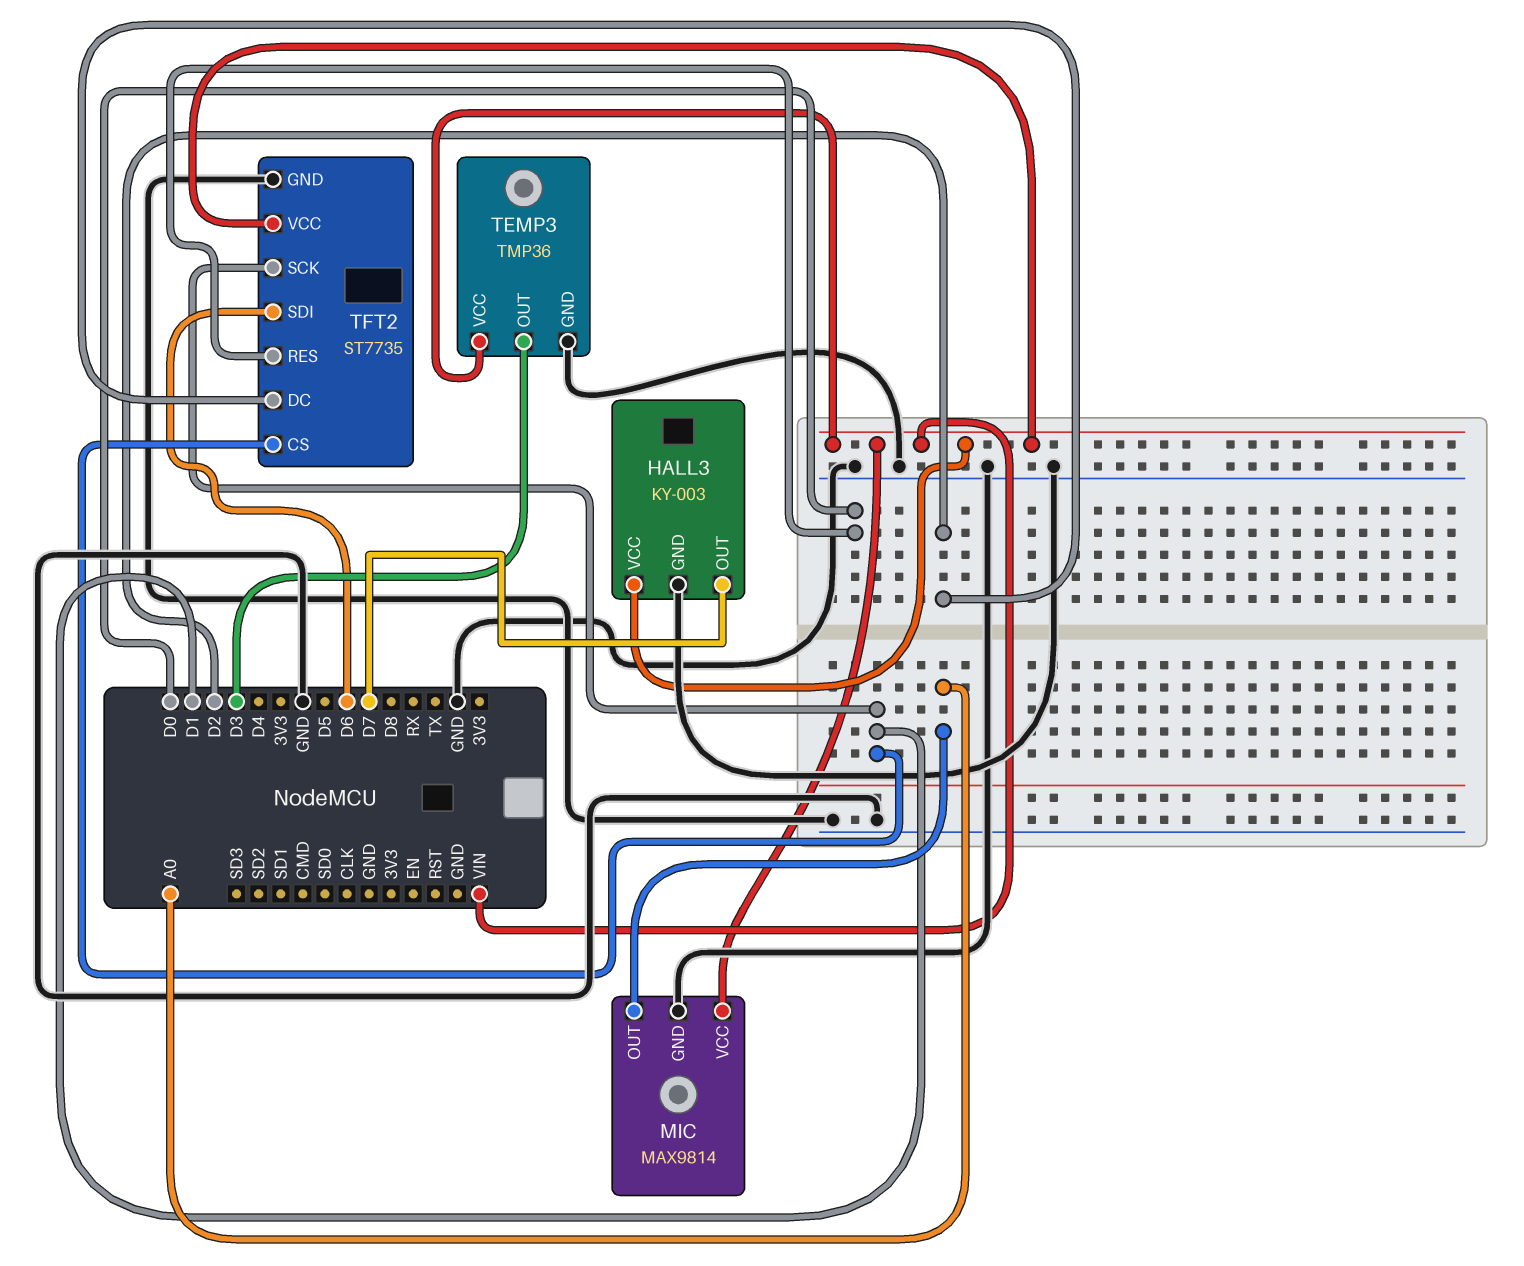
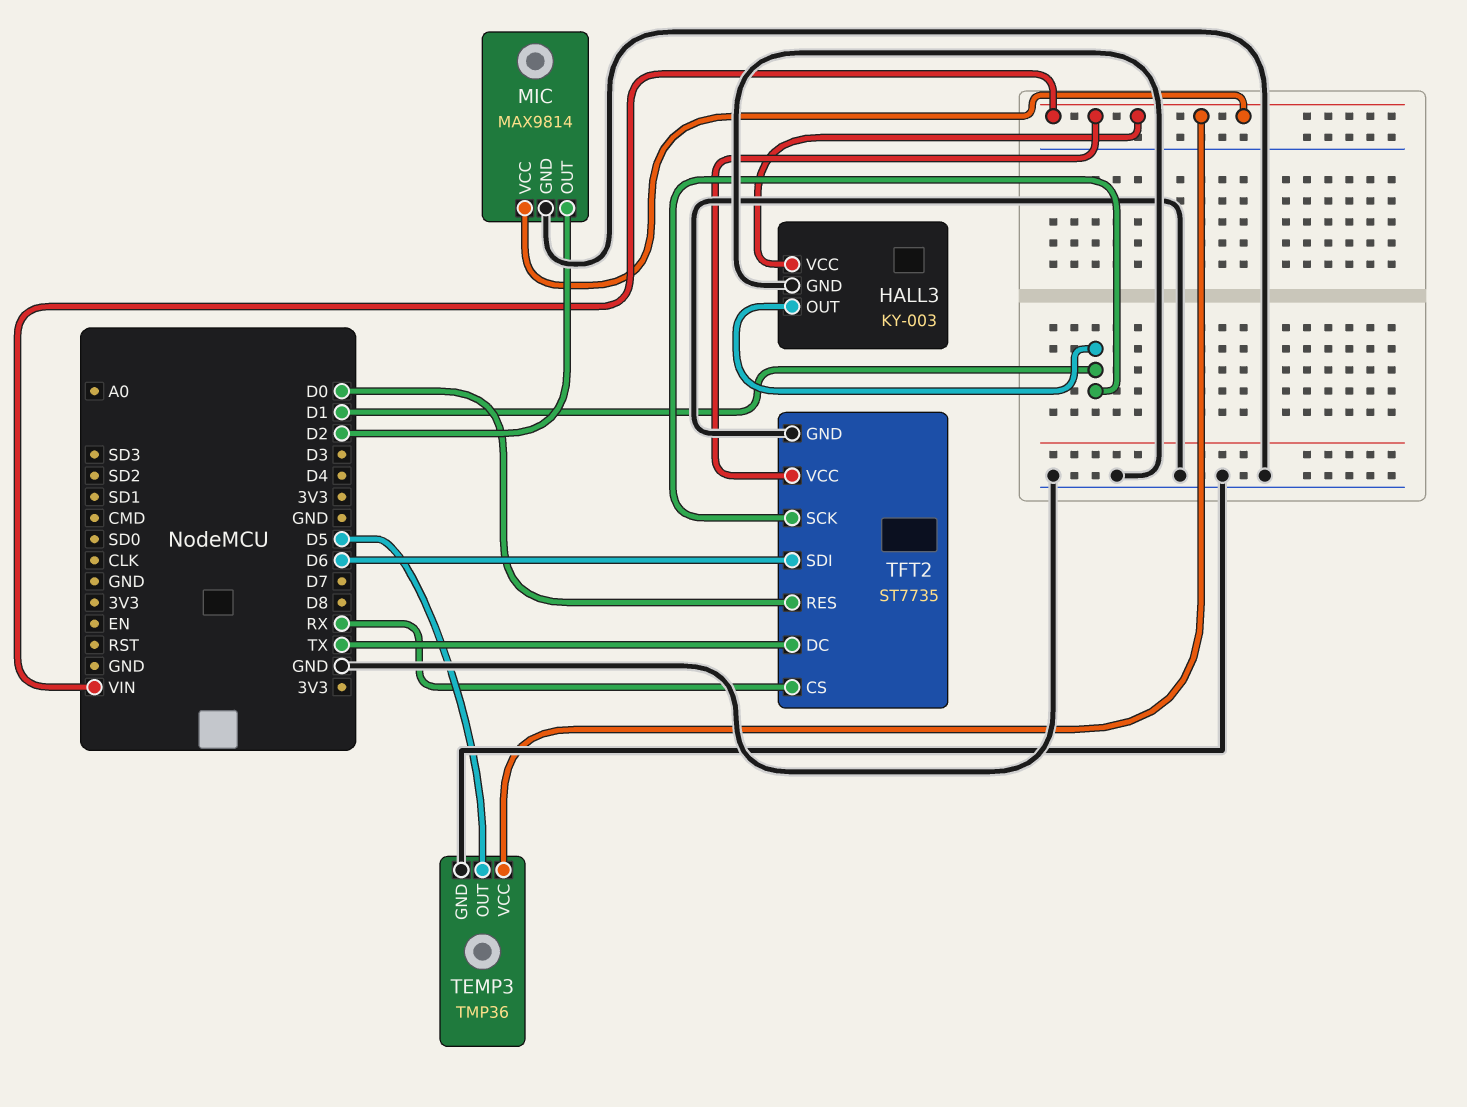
HALL3 pin OUT: D7 -> D1
MIC pin OUT: A0 -> D2
TEMP3 pin OUT: D3 -> D5
TFT2 pin CS: D1 -> RX
TFT2 pin DC: D2 -> TX

